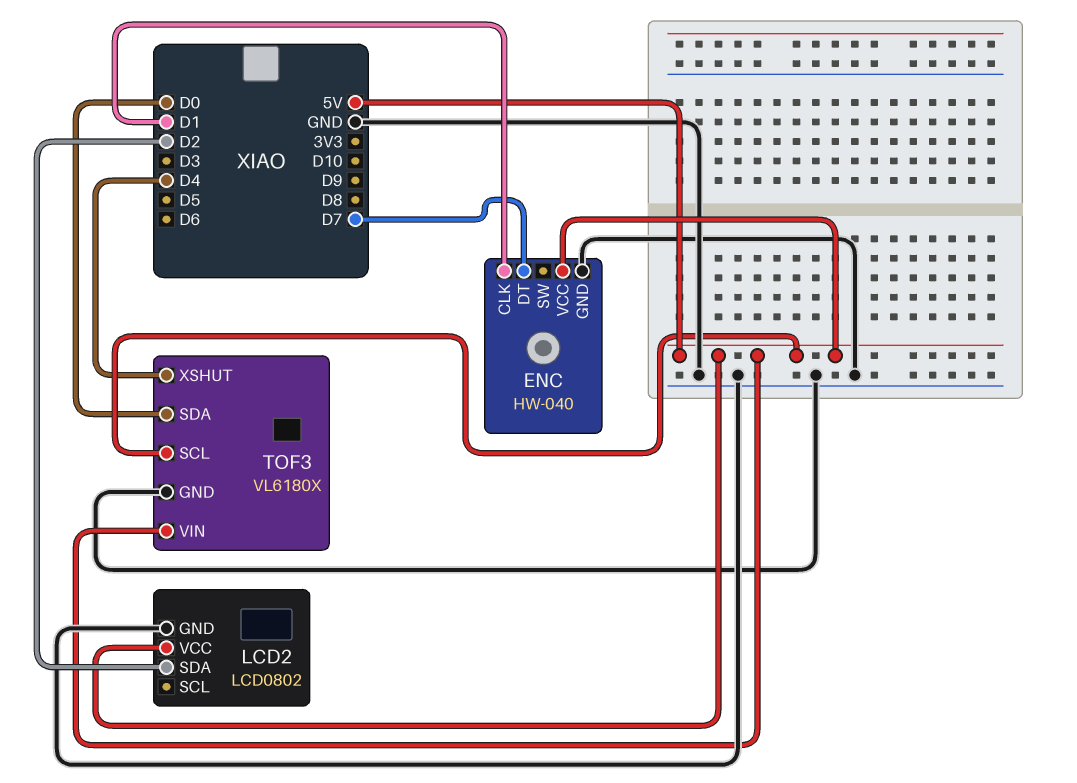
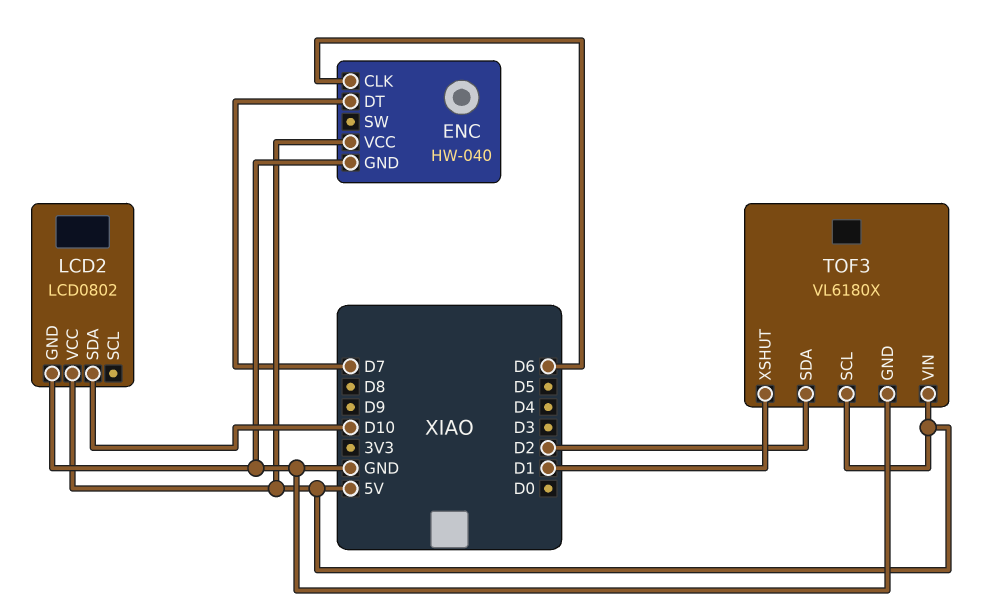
ENC pin CLK: D1 -> D6
LCD2 pin SDA: D2 -> D10
TOF3 pin SDA: D0 -> D2
TOF3 pin XSHUT: D4 -> D1

